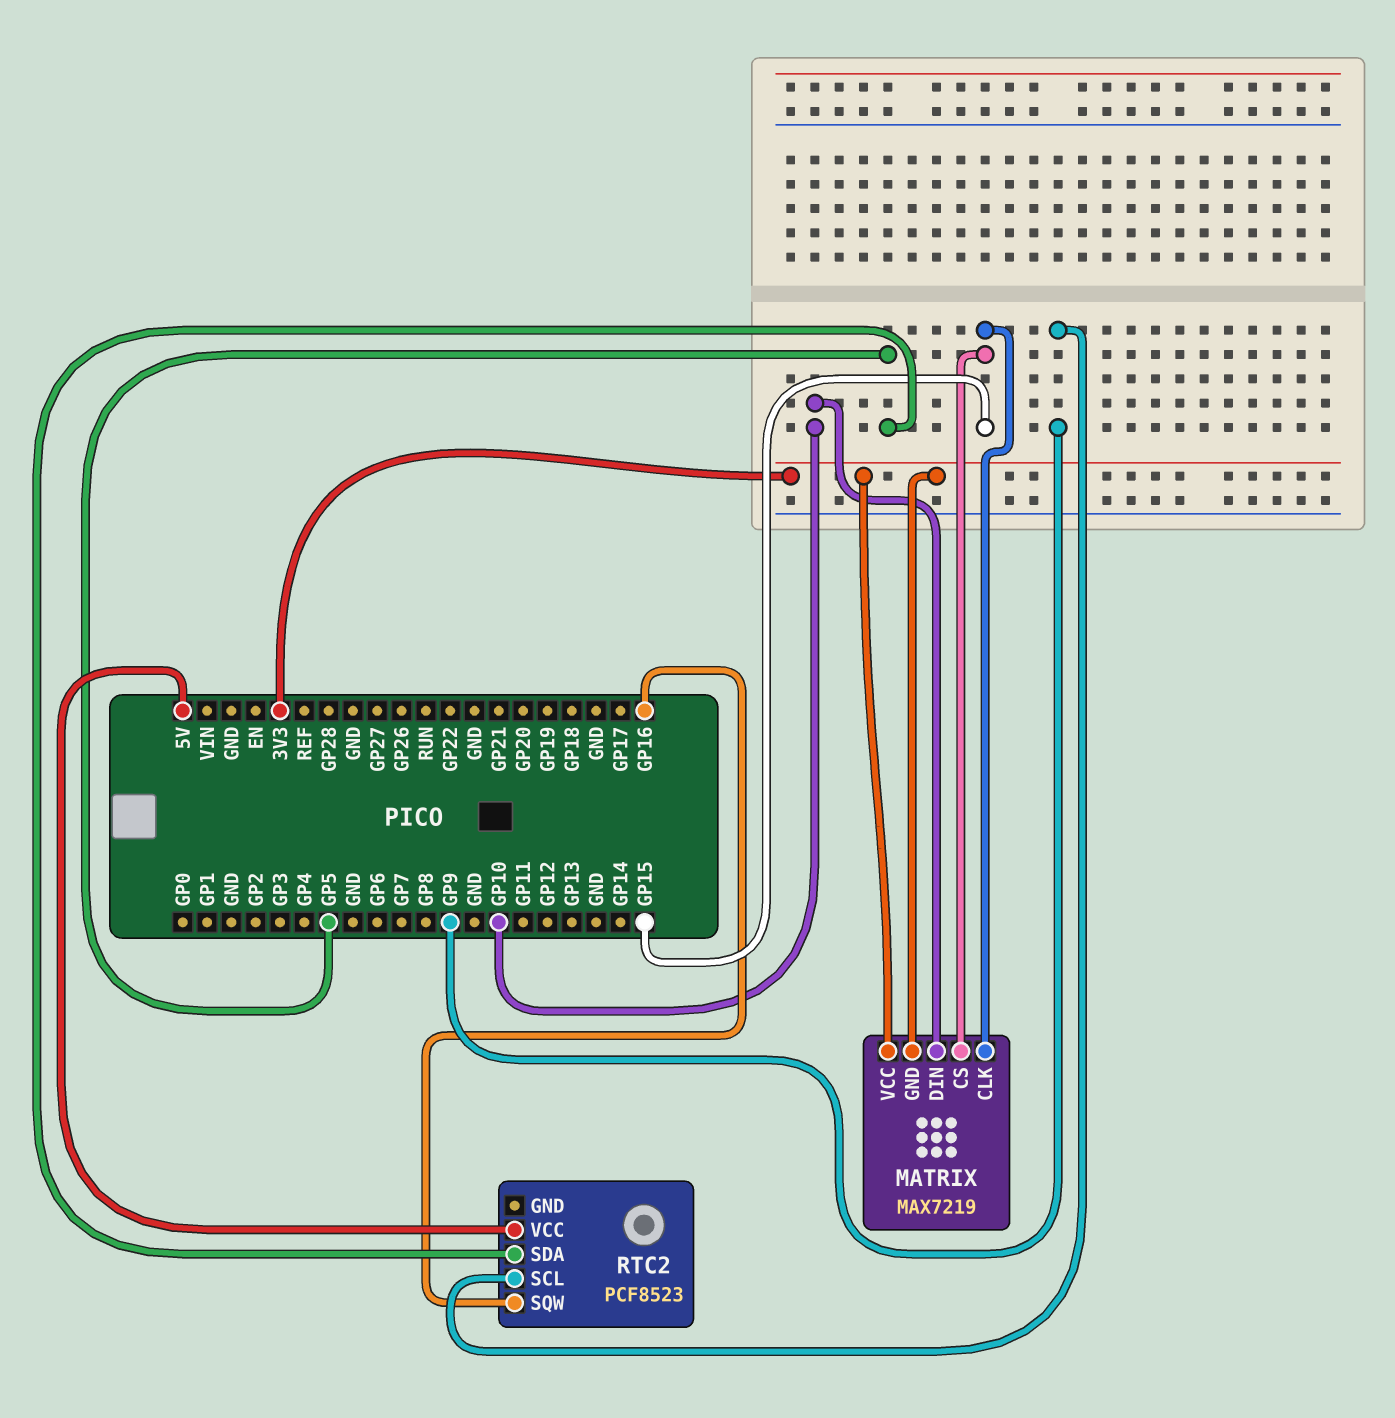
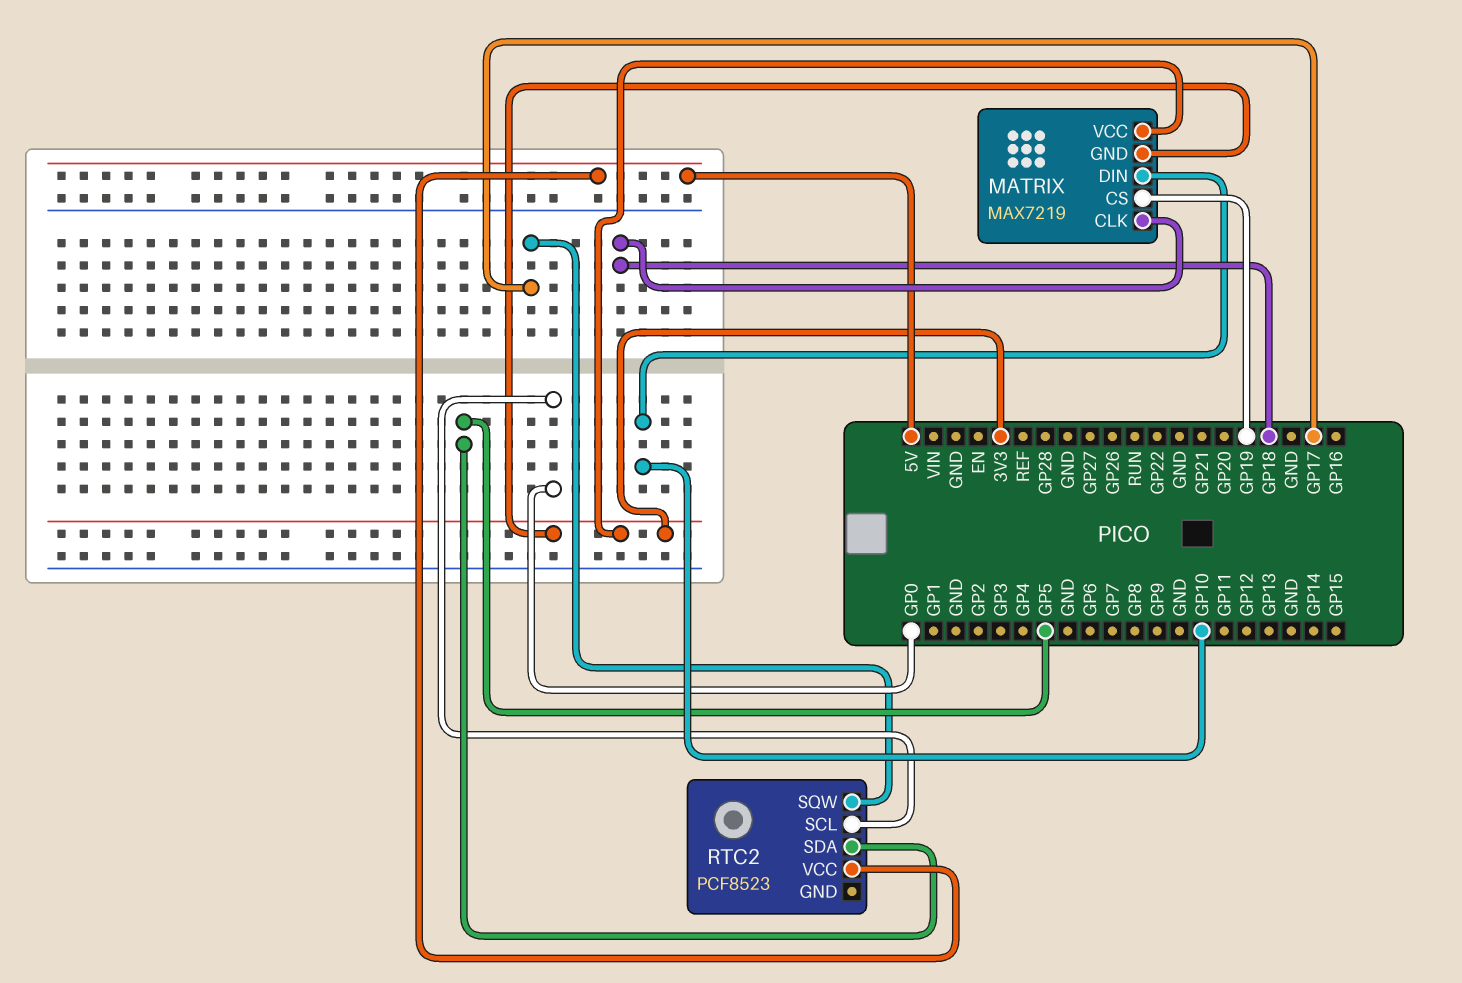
MATRIX pin CLK: GP15 -> GP18
MATRIX pin CS: GP15 -> GP19
RTC2 pin SCL: GP9 -> GP0
RTC2 pin SQW: GP16 -> GP17

